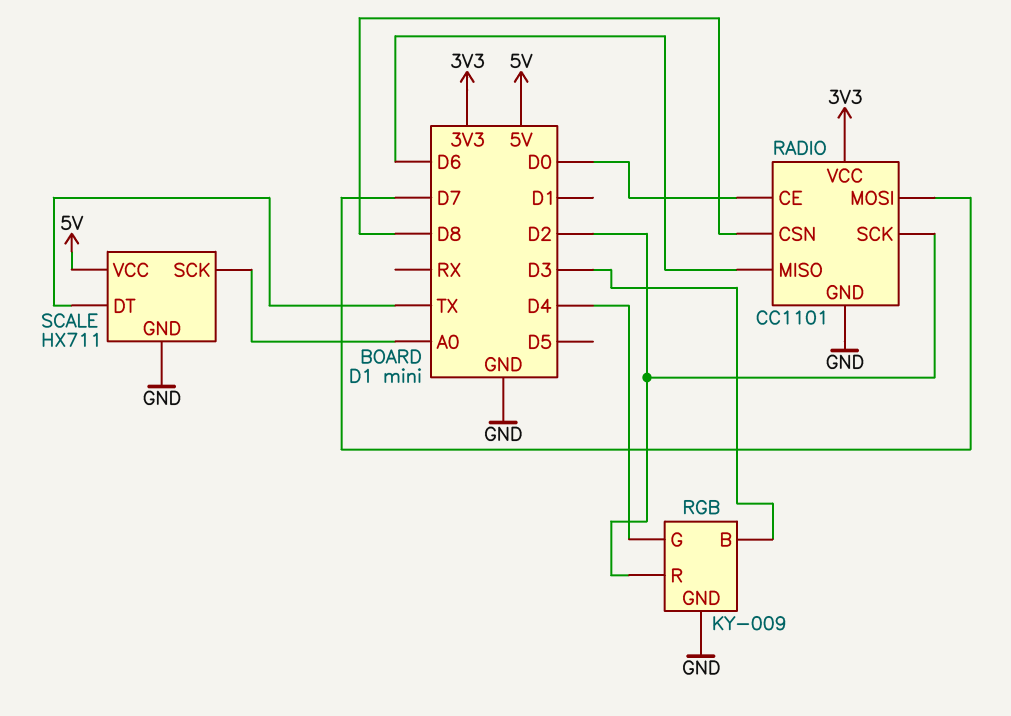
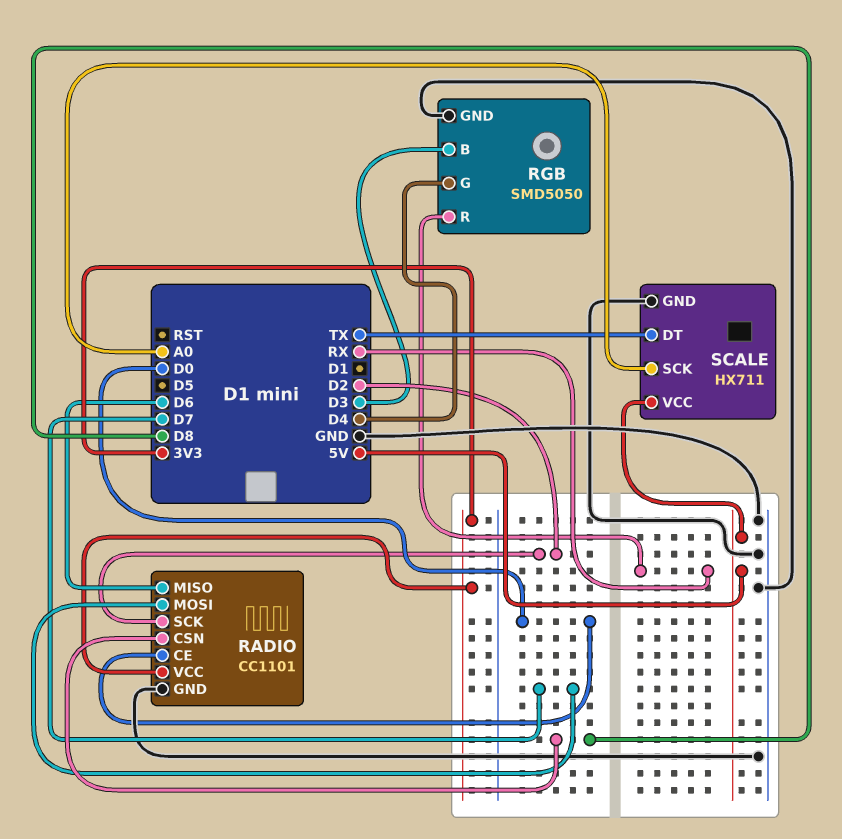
RGB: KY-009 -> SMD5050
RGB pin R: D2 -> RX

